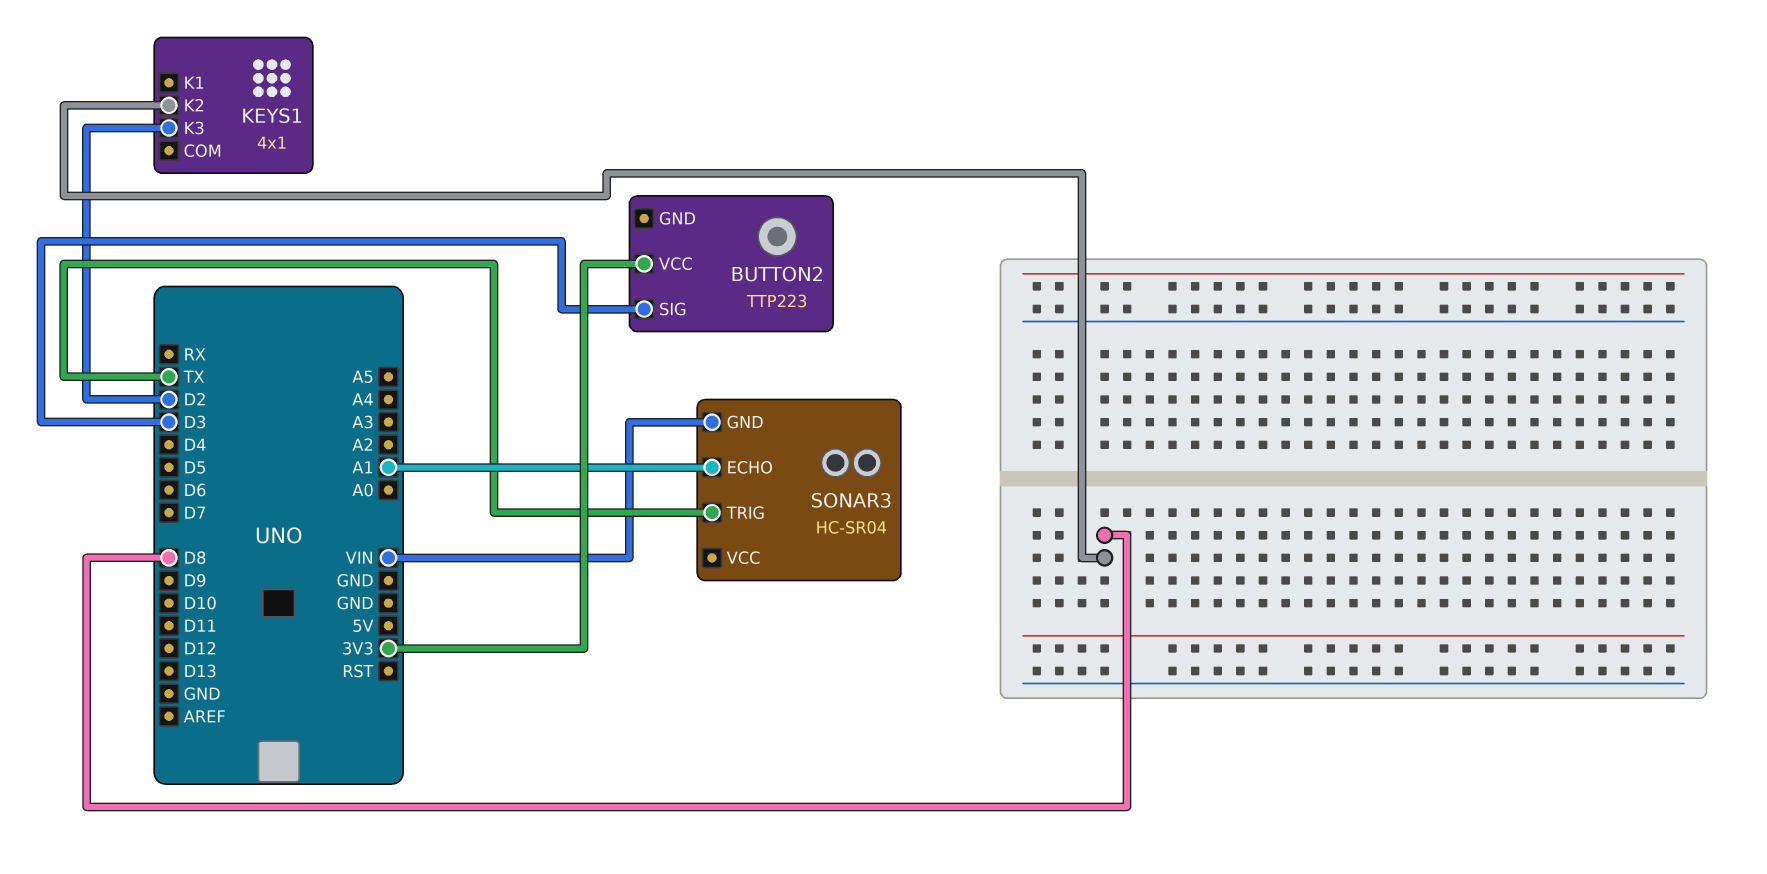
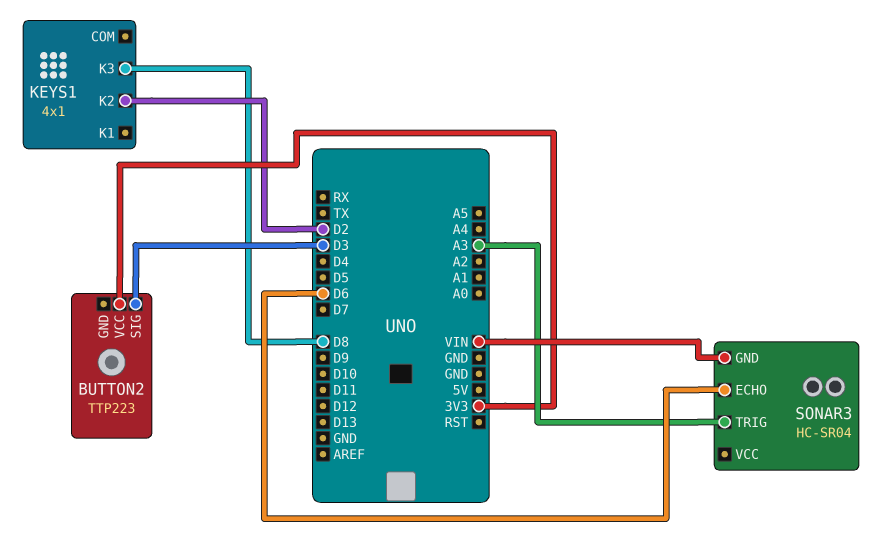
KEYS1 pin K2: D8 -> D2
KEYS1 pin K3: D2 -> D8
SONAR3 pin ECHO: A1 -> D6
SONAR3 pin TRIG: TX -> A3

